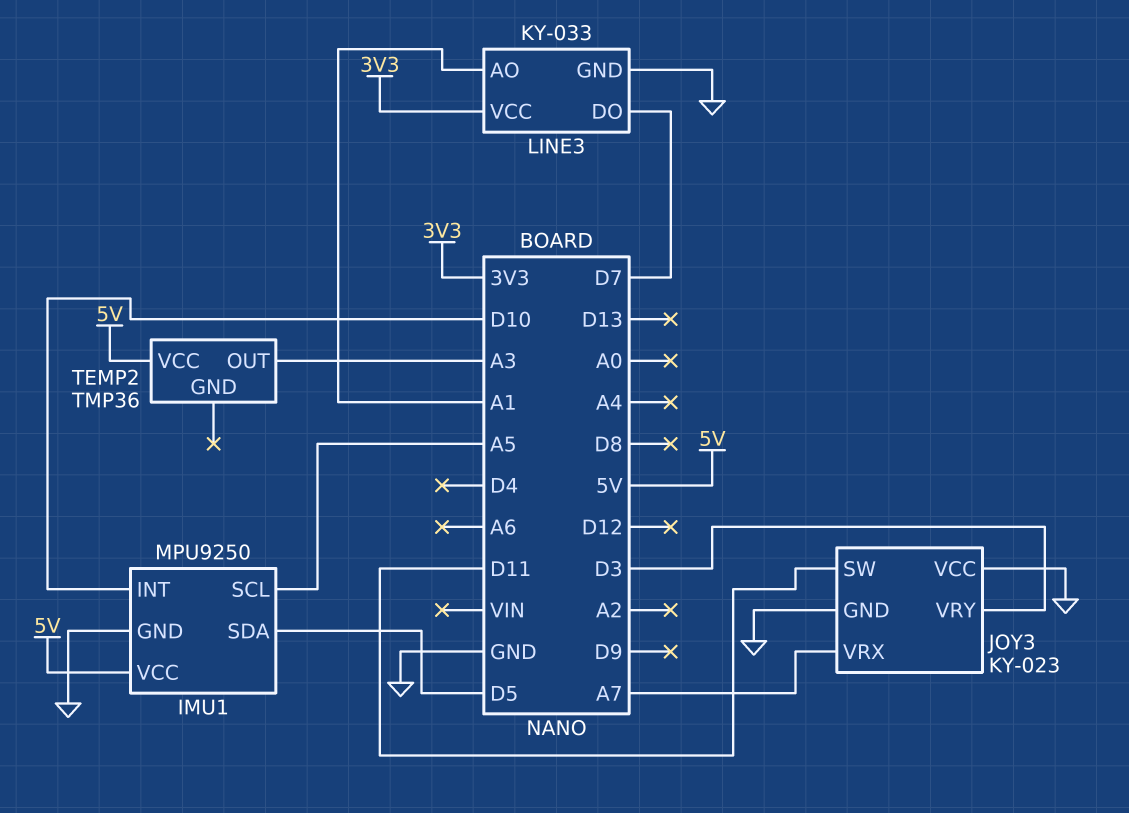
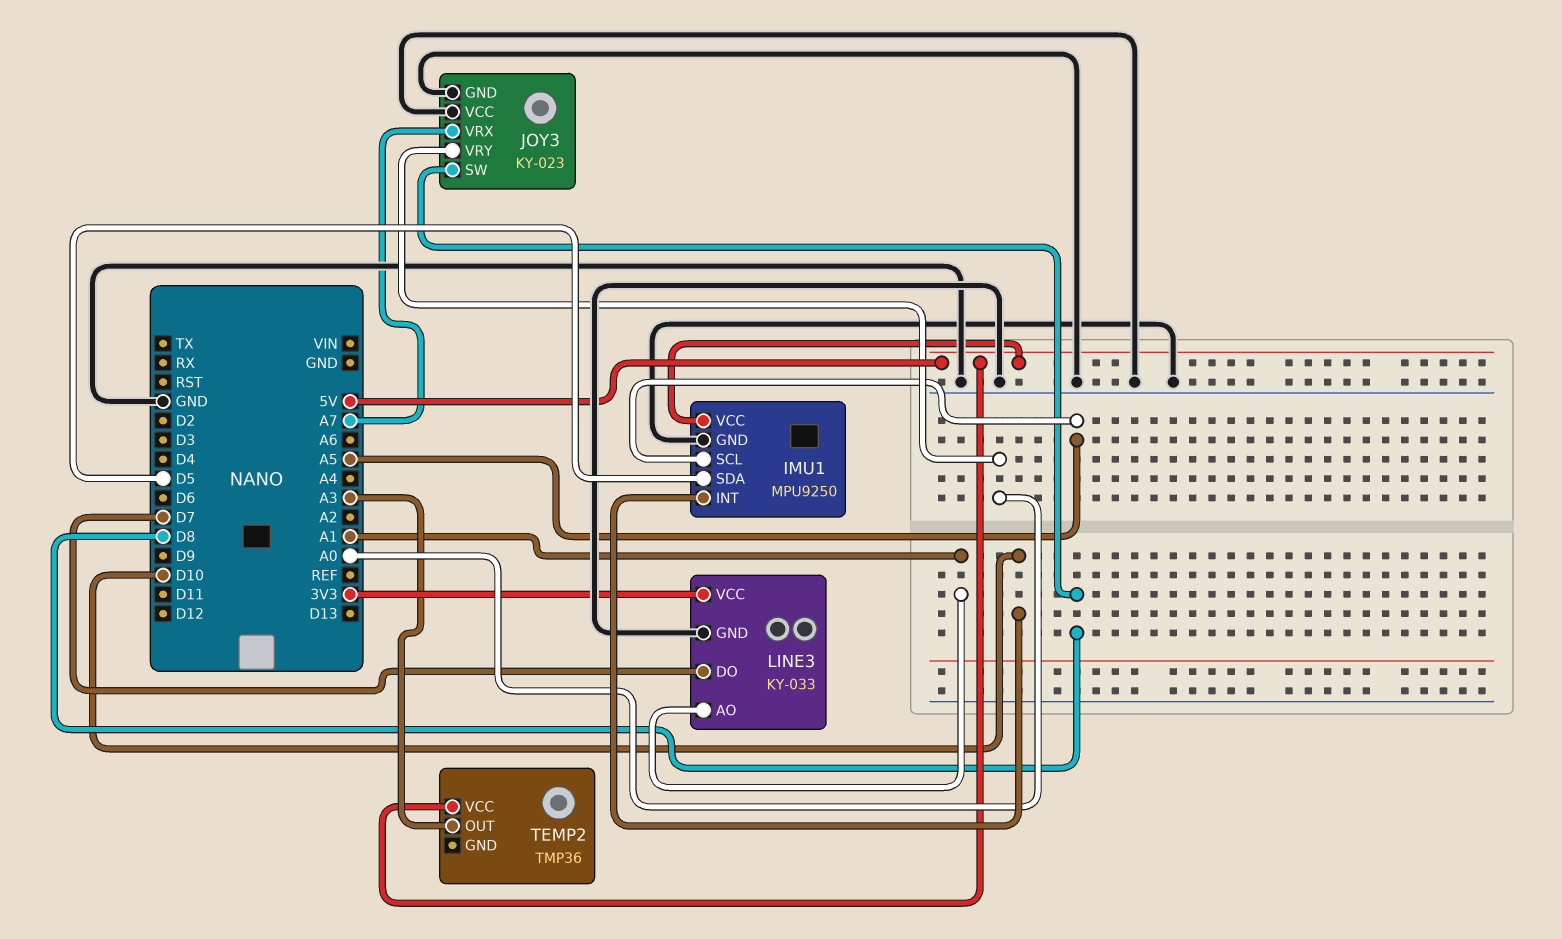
JOY3 pin SW: D11 -> D8
JOY3 pin VRY: D3 -> A0

